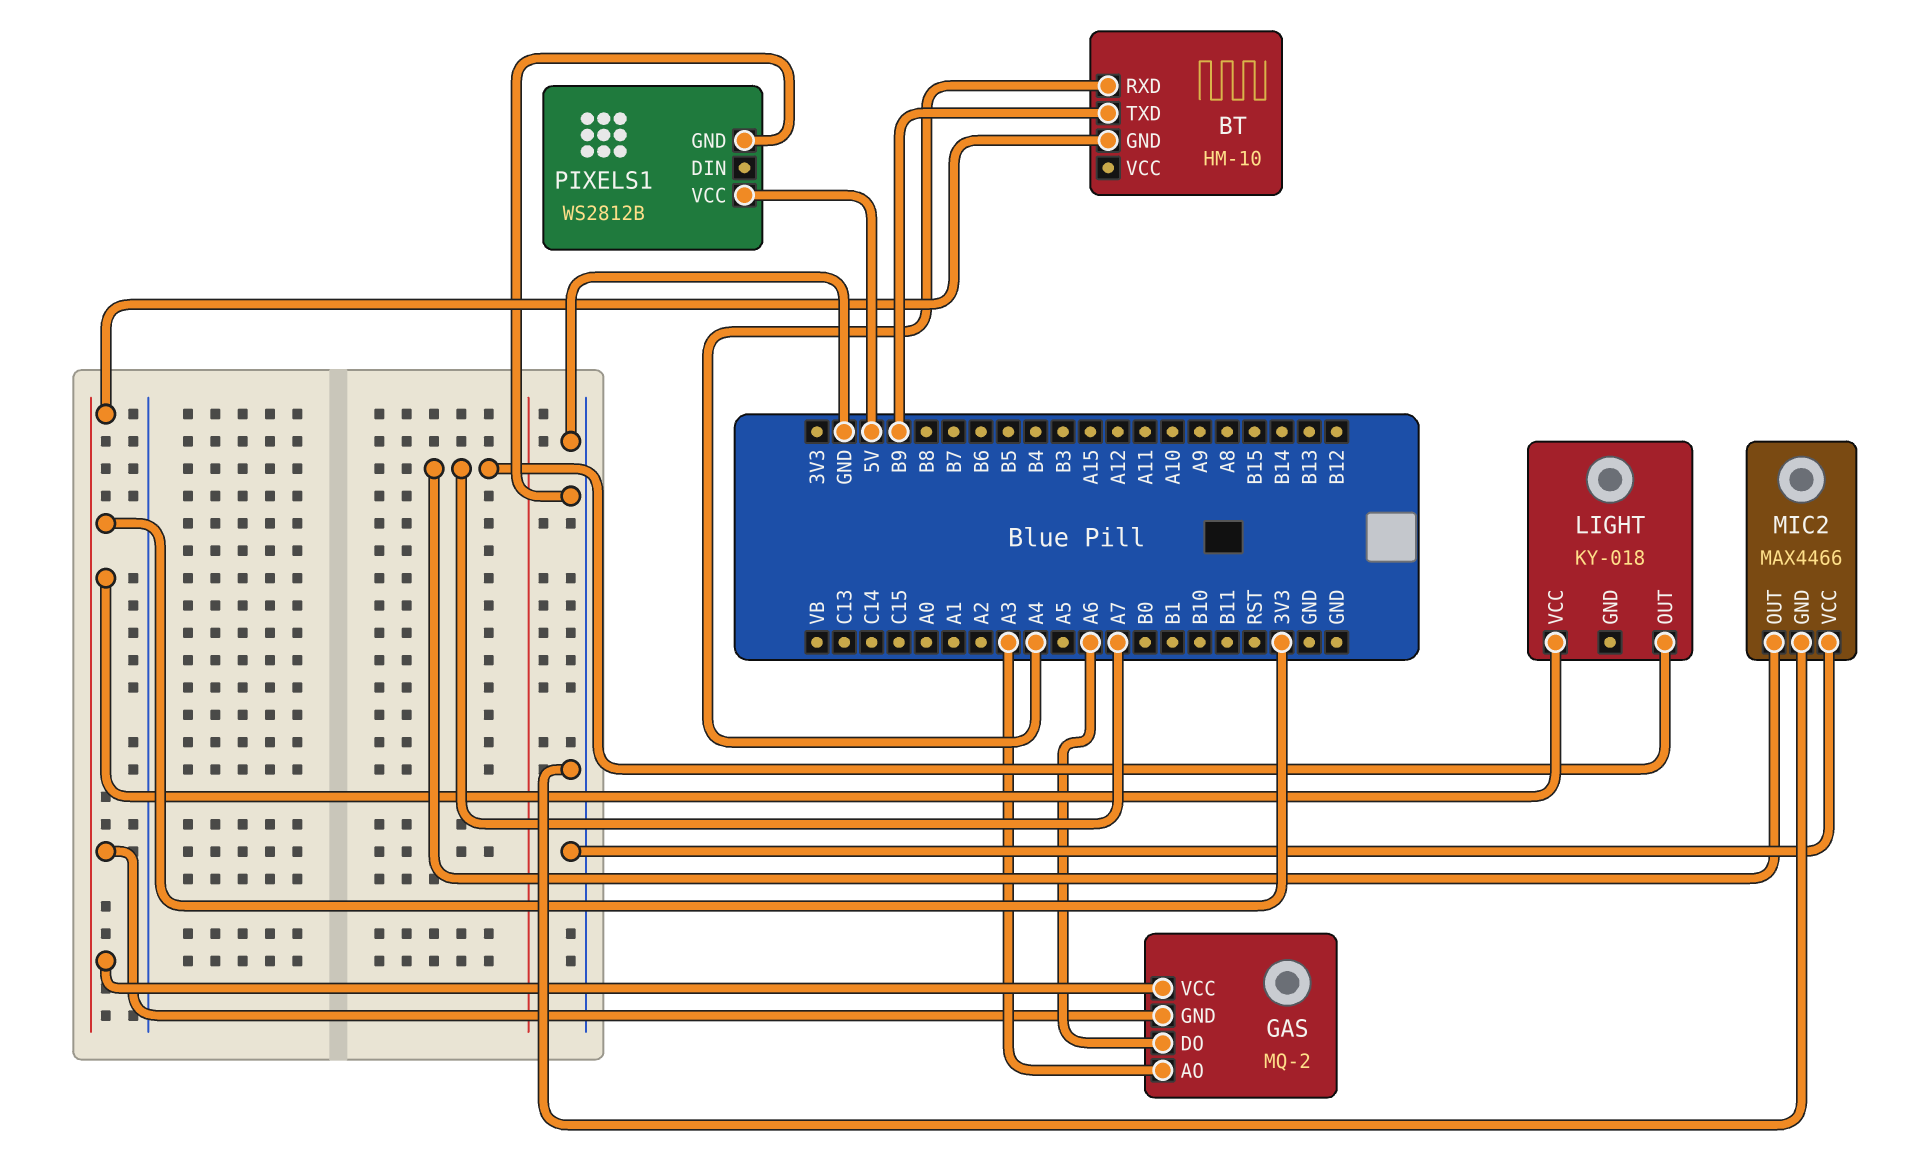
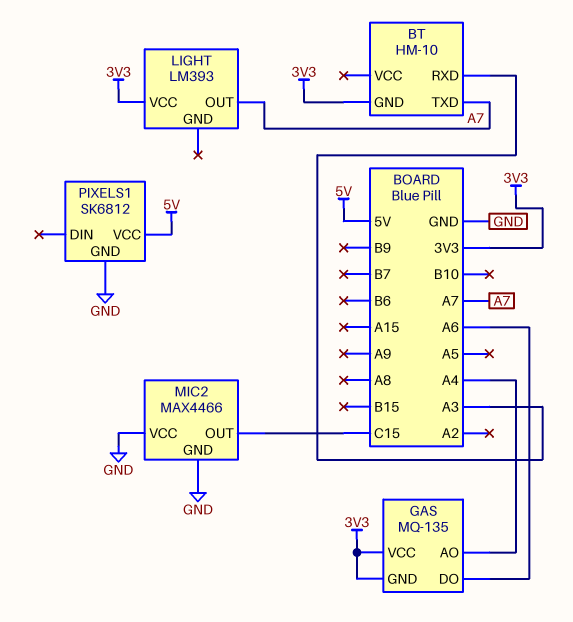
BT pin RXD: A4 -> A3
BT pin TXD: B9 -> A7
GAS: MQ-2 -> MQ-135
GAS pin AO: A3 -> A4
LIGHT: KY-018 -> LM393
MIC2 pin OUT: A7 -> C15
PIXELS1: WS2812B -> SK6812

